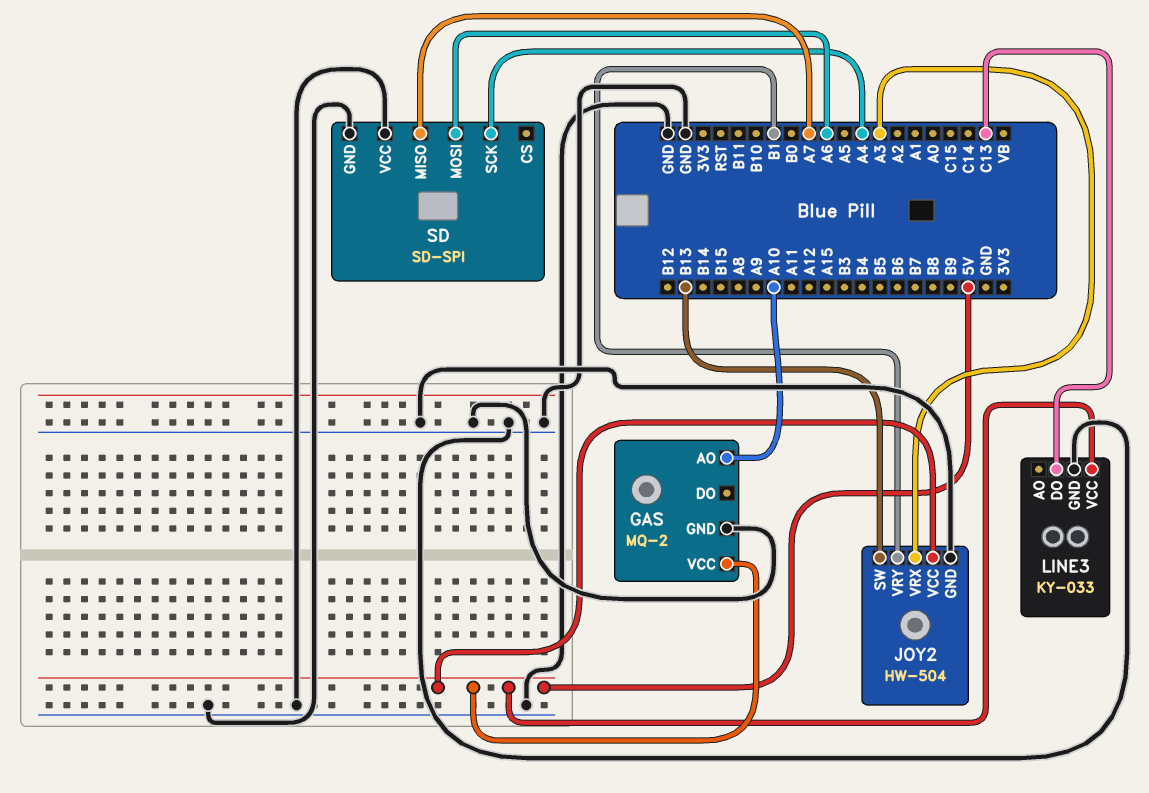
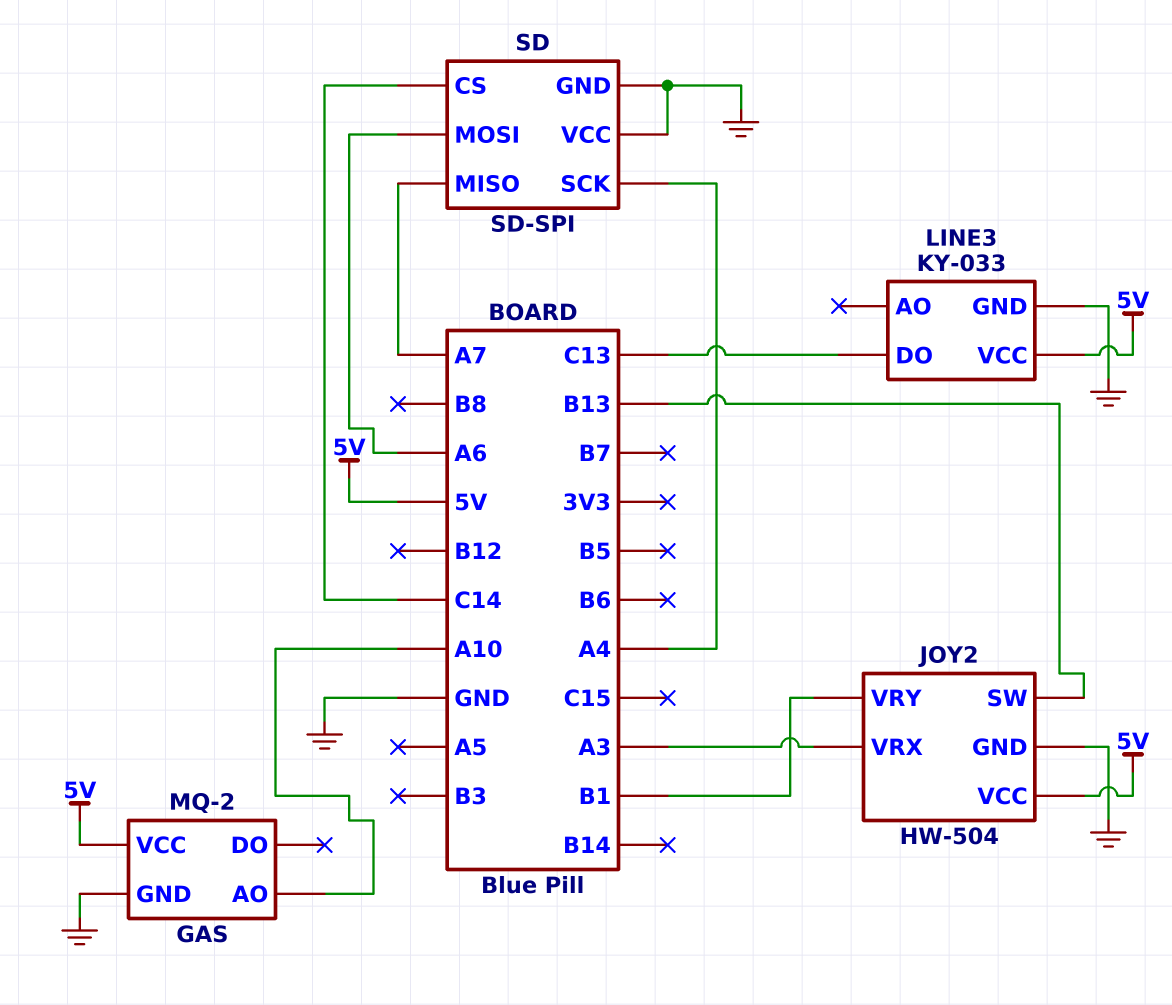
SD pin CS: none -> C14

